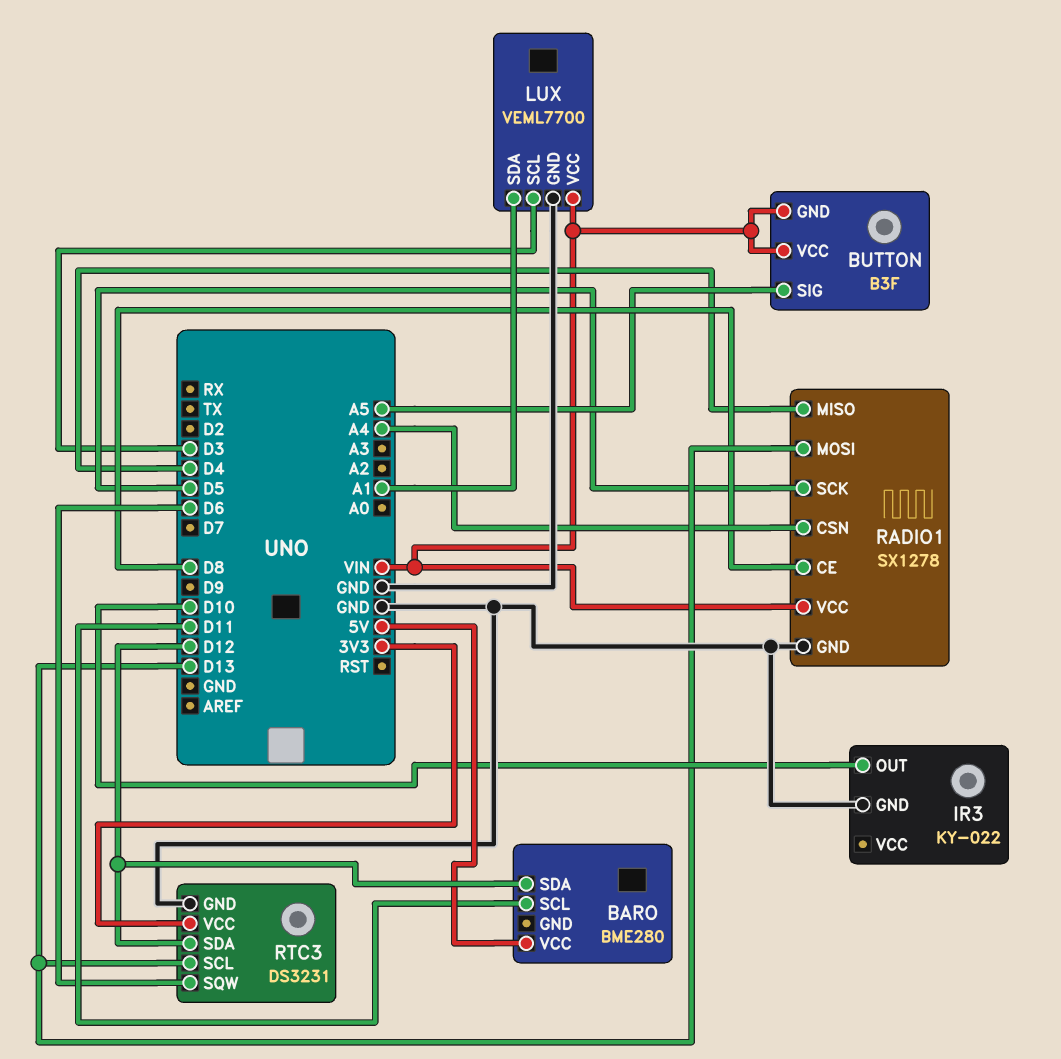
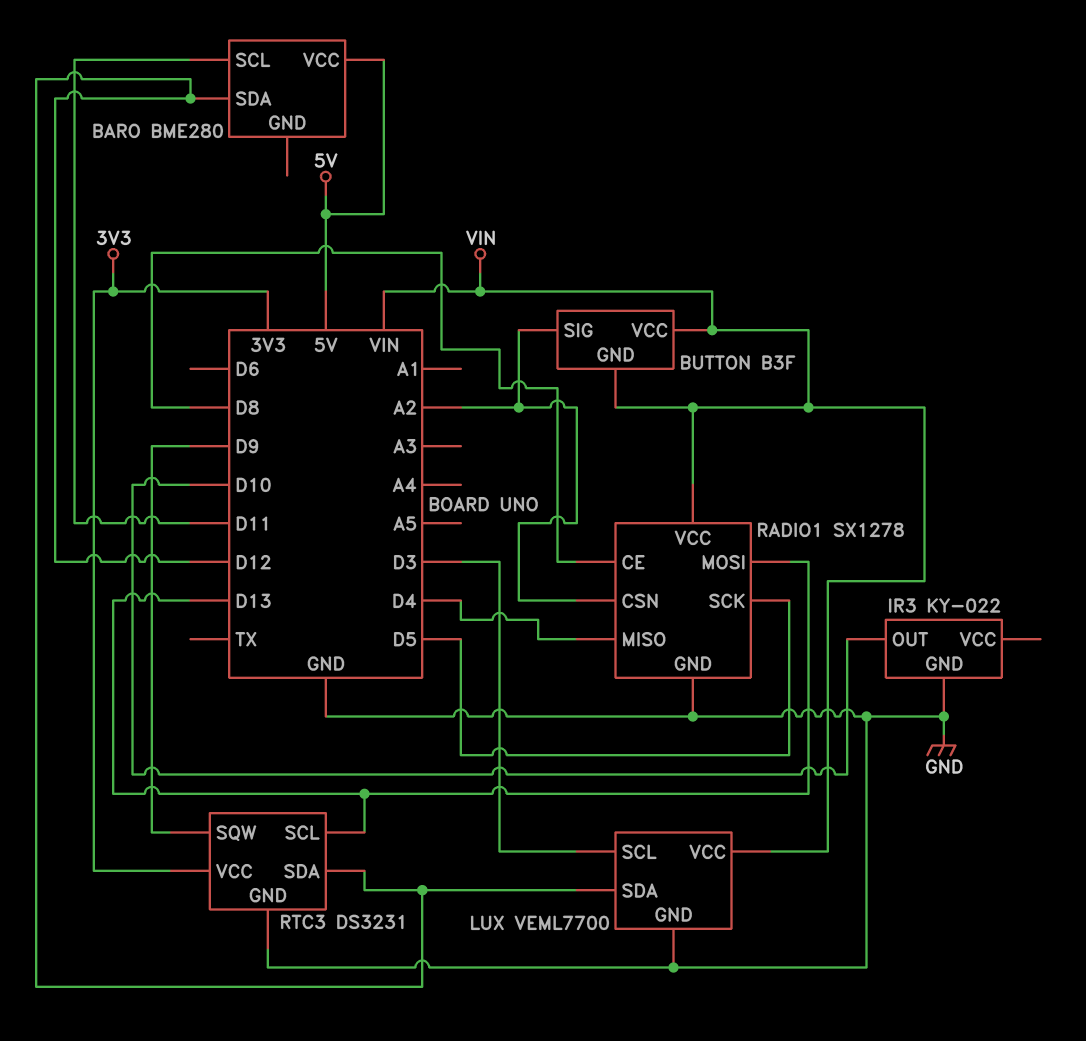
BUTTON pin SIG: A5 -> A2
LUX pin SDA: A1 -> D12
RADIO1 pin CSN: A4 -> A2
RTC3 pin SQW: D6 -> D9

